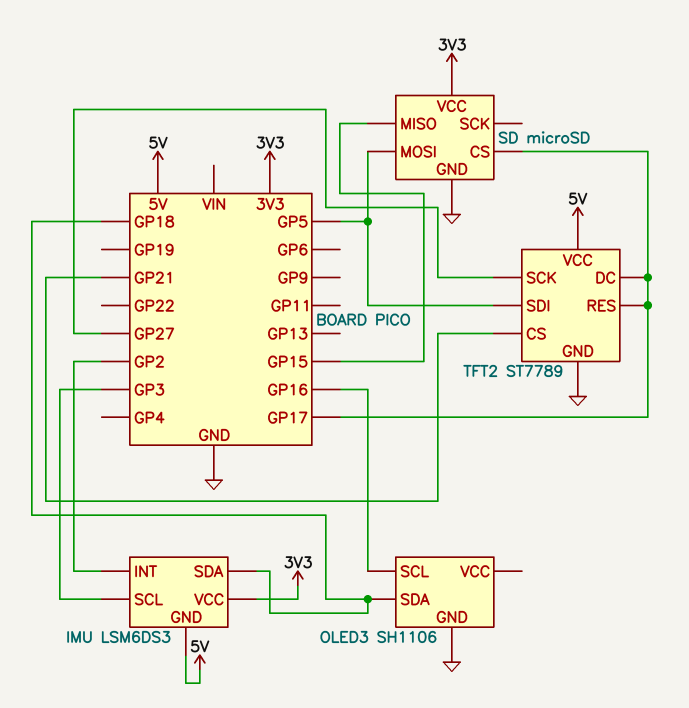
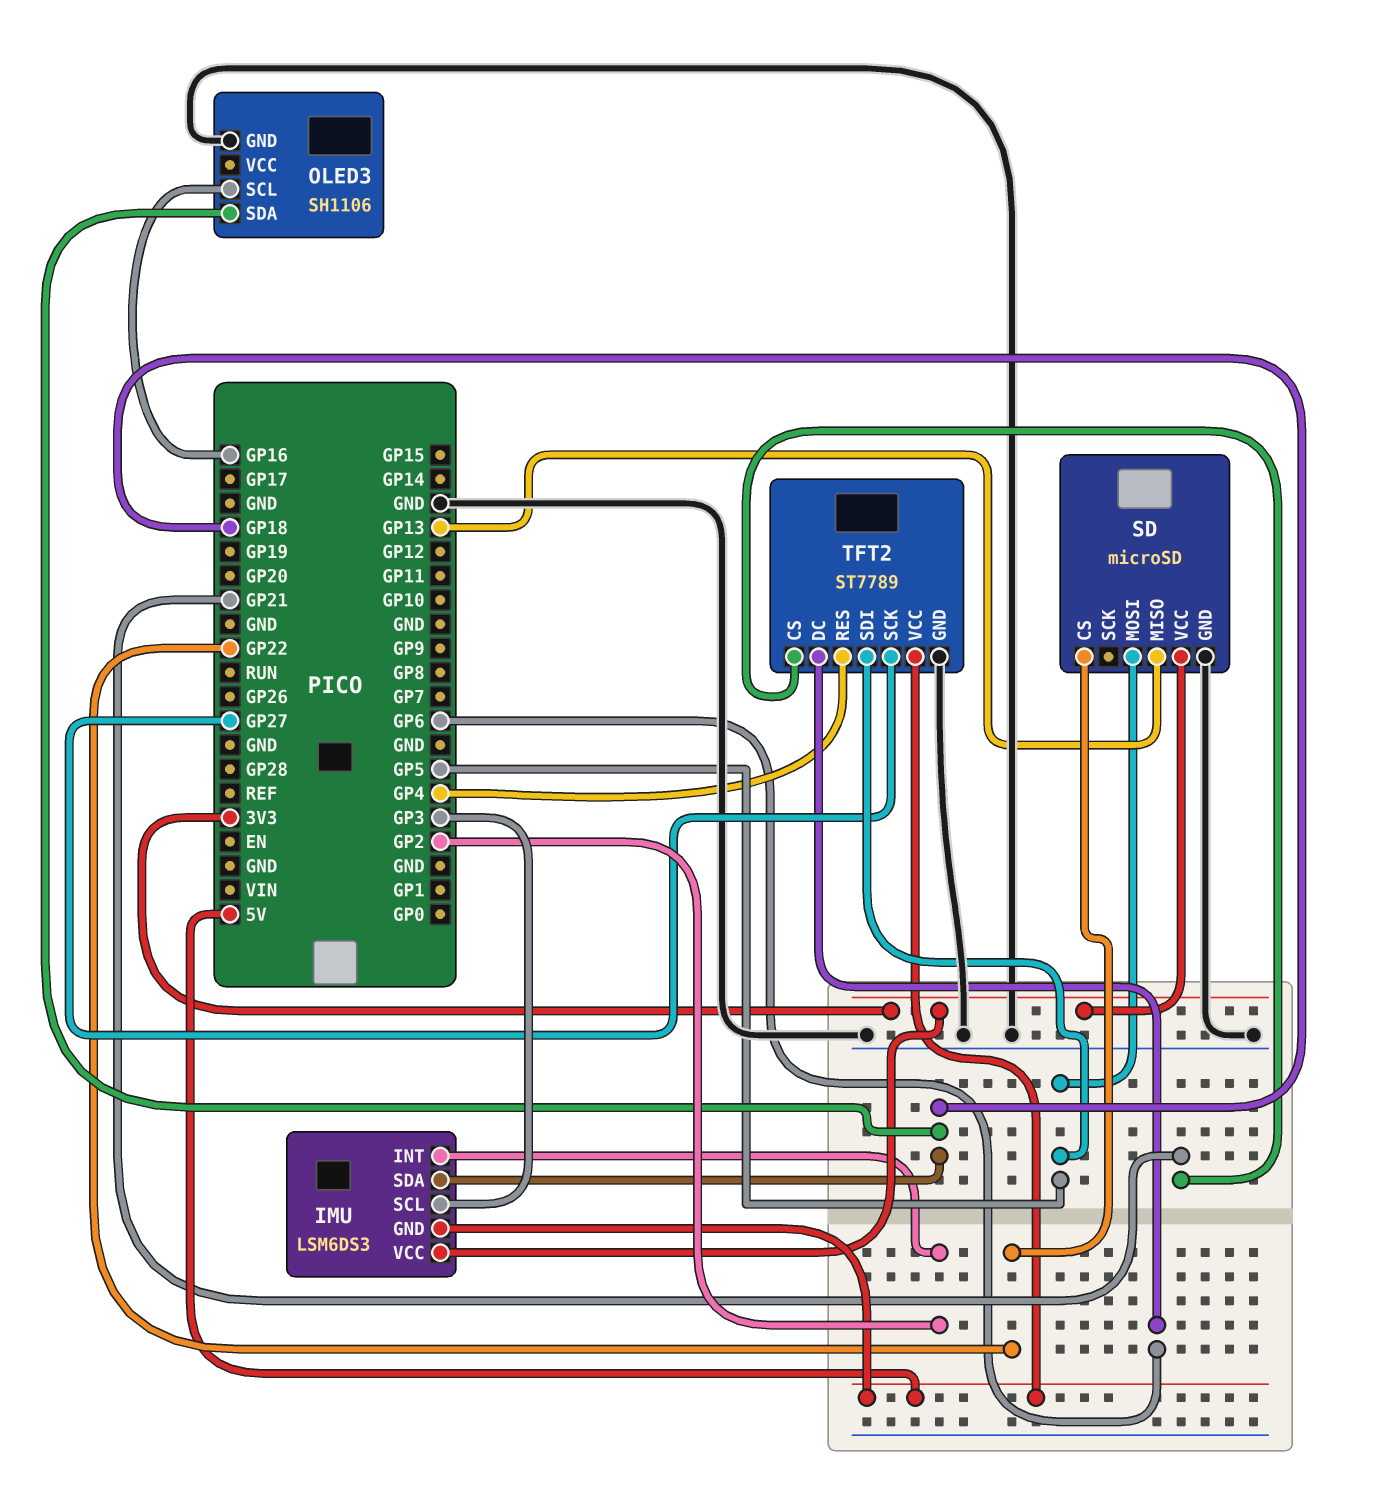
SD pin CS: GP17 -> GP22
SD pin MISO: GP15 -> GP13
TFT2 pin DC: GP17 -> GP6
TFT2 pin RES: GP17 -> GP4

